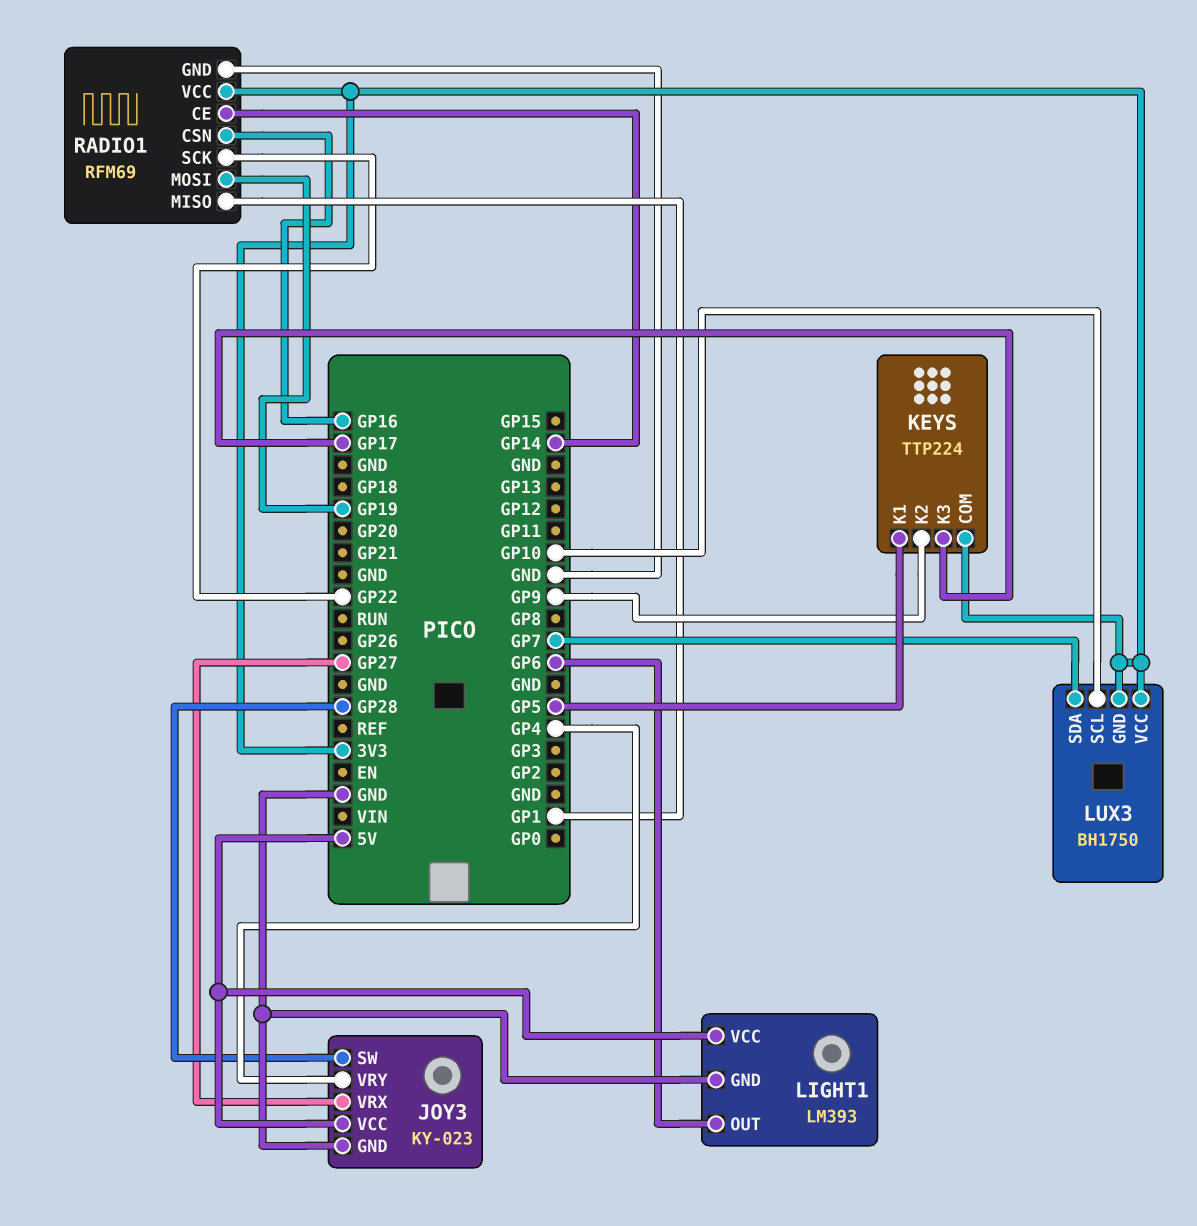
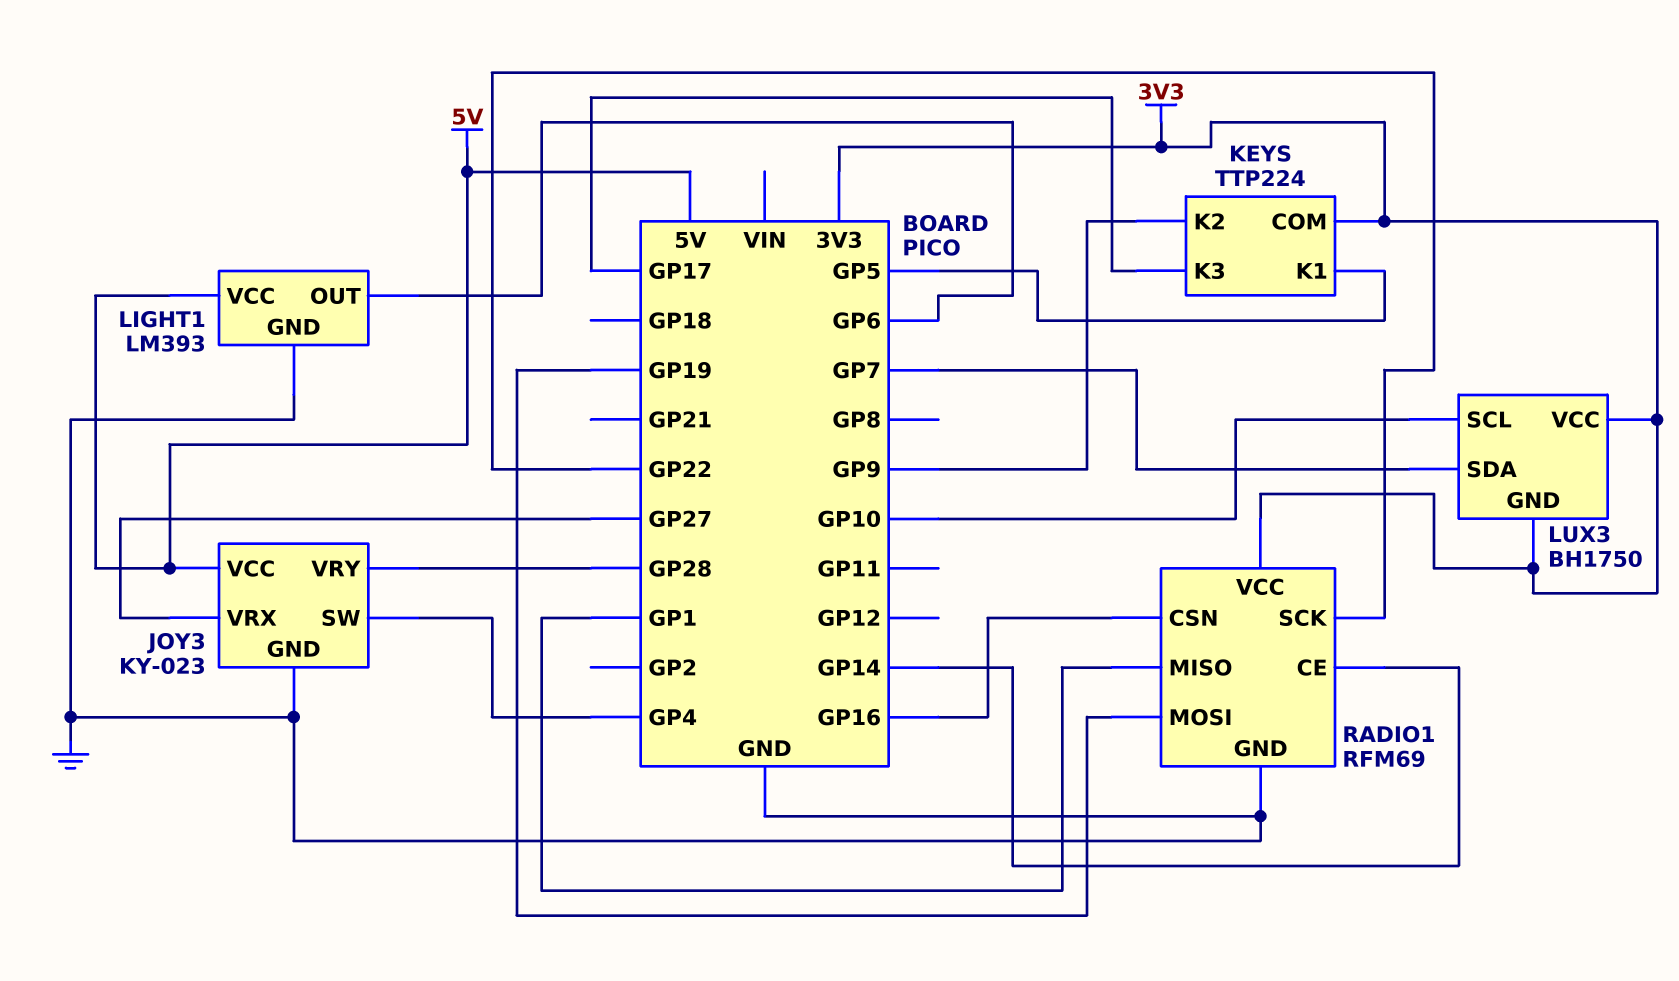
JOY3 pin SW: GP28 -> GP4
JOY3 pin VRY: GP4 -> GP28

